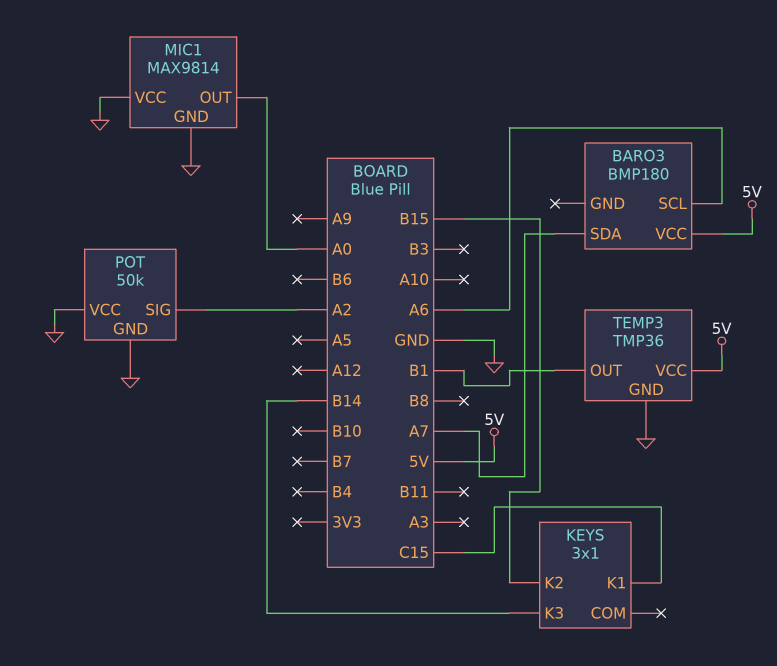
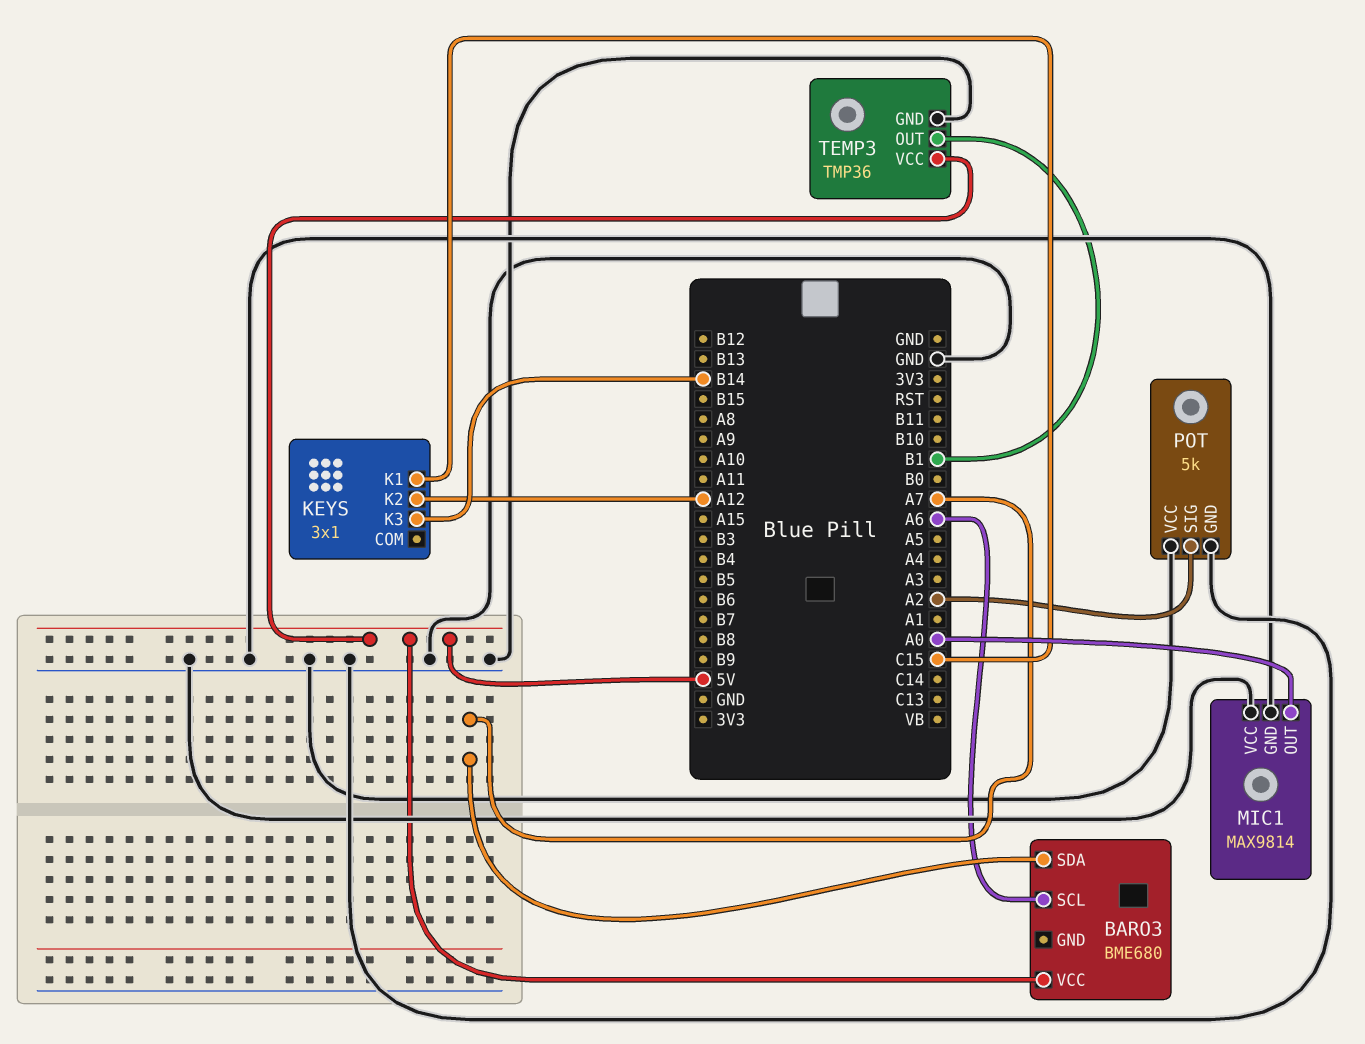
BARO3: BMP180 -> BME680
KEYS pin K2: B15 -> A12
POT: 50k -> 5k

